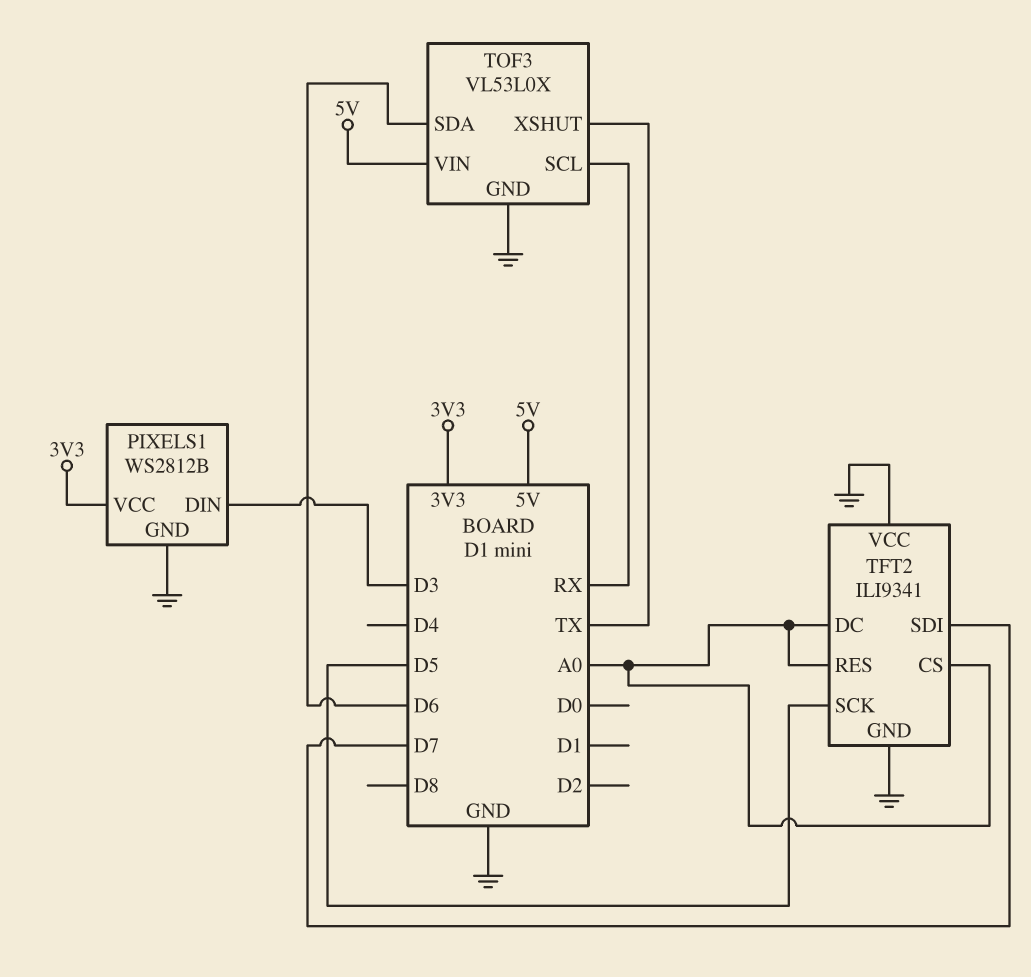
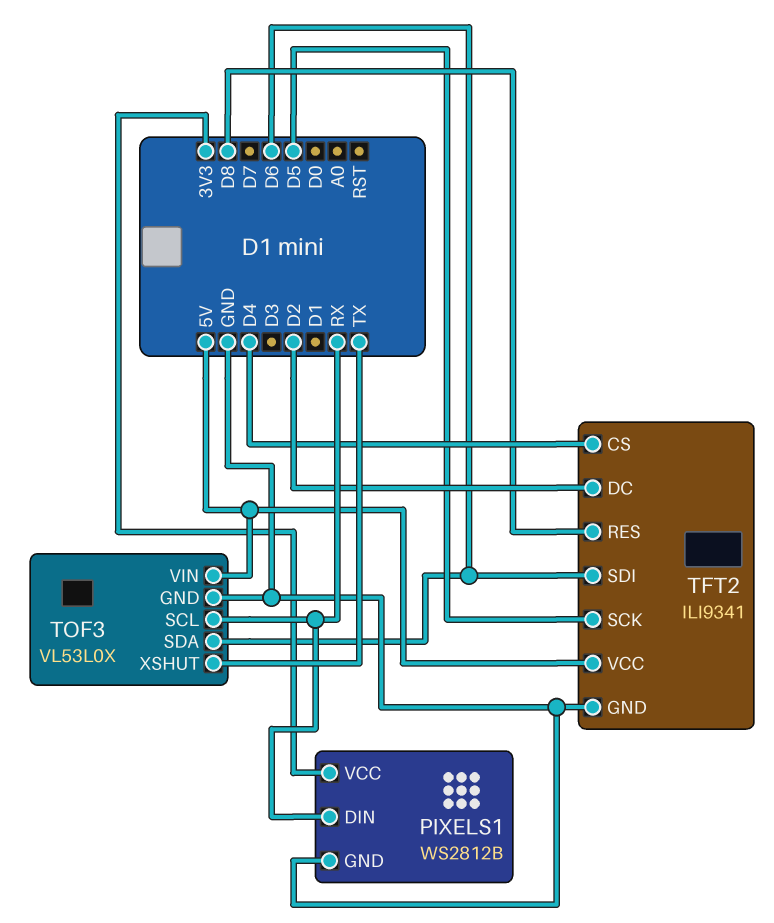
PIXELS1 pin DIN: D3 -> RX
TFT2 pin CS: A0 -> D4
TFT2 pin DC: A0 -> D2
TFT2 pin RES: A0 -> D8
TFT2 pin SDI: D7 -> D6
TFT2 pin VCC: GND -> 5V

